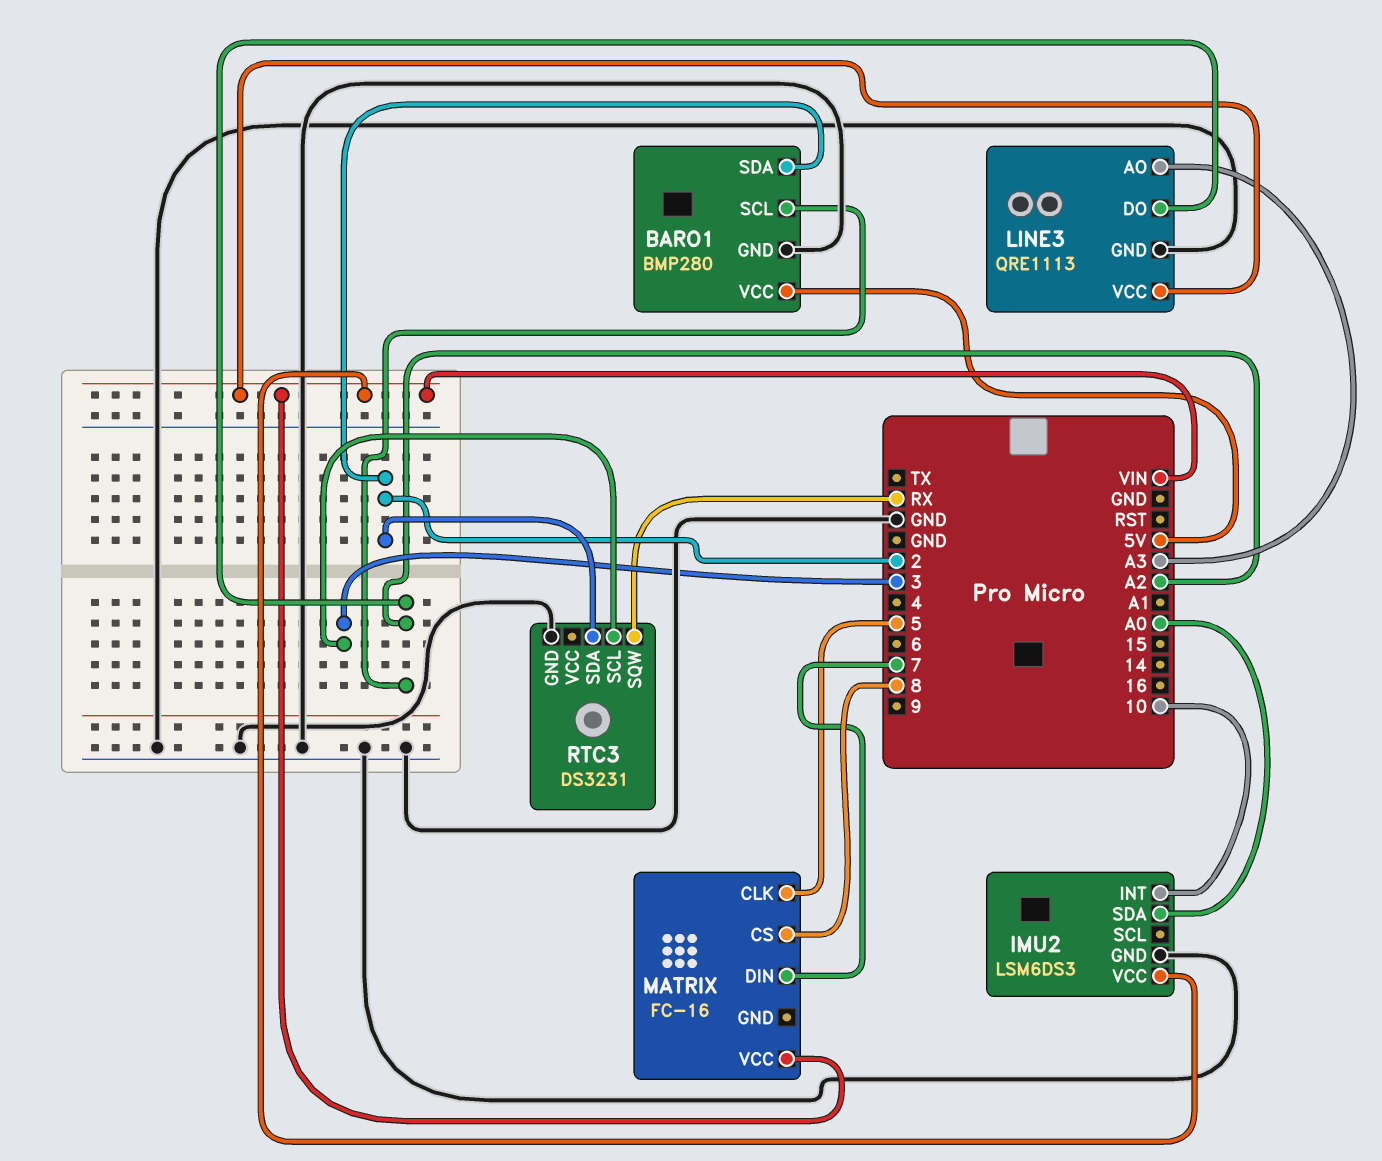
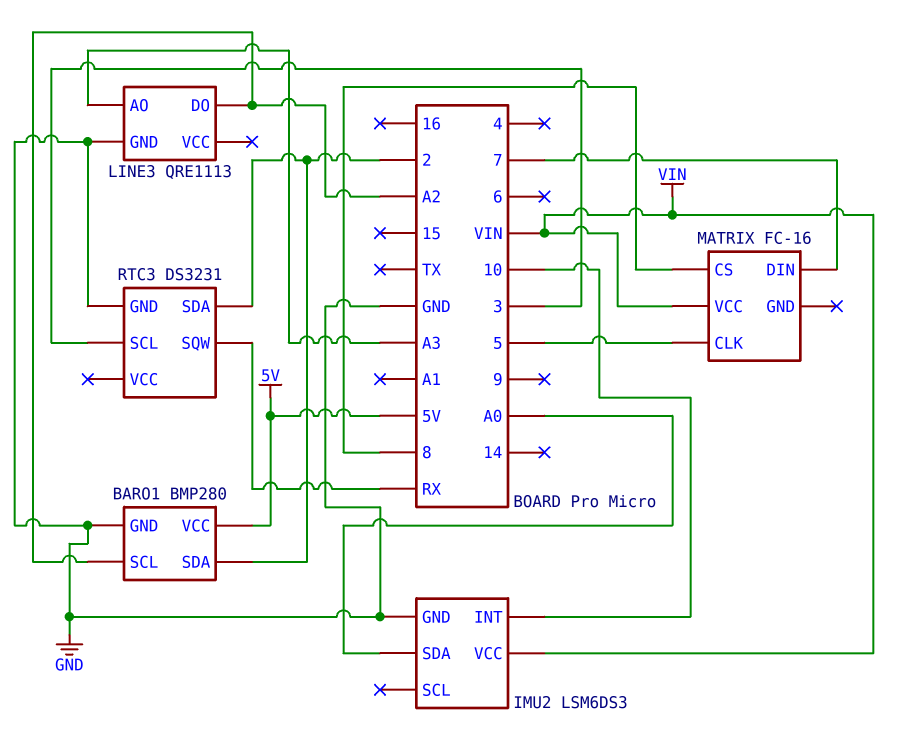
LINE3 pin VCC: VIN -> none

